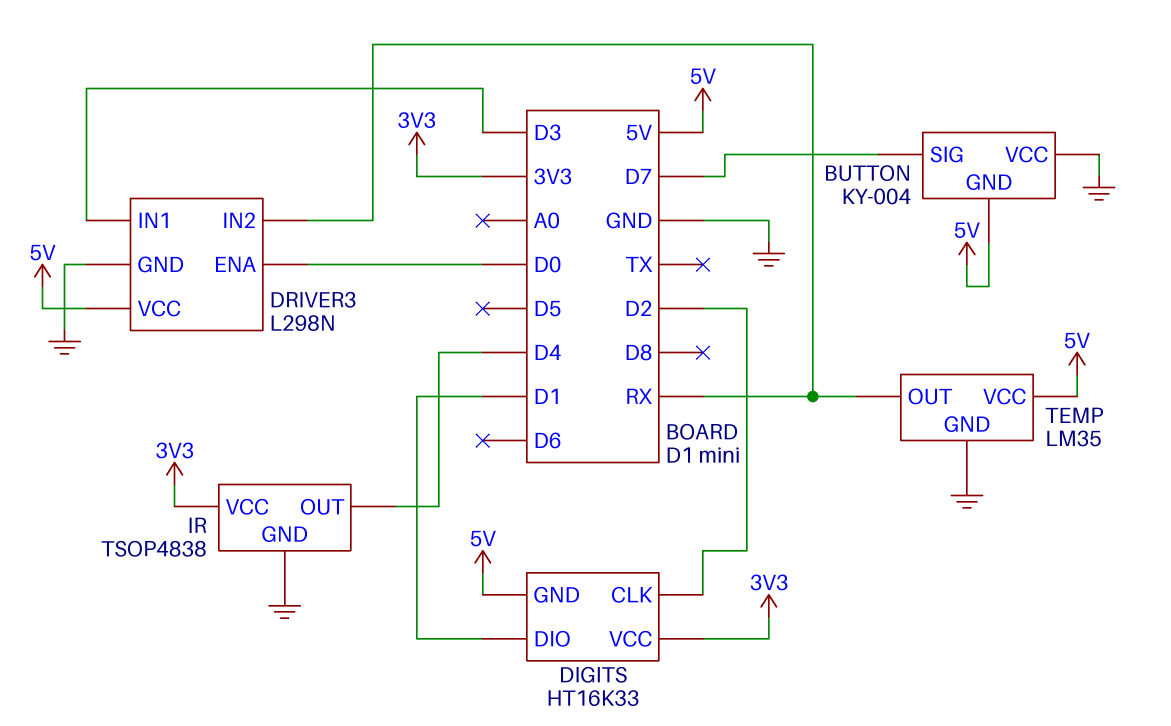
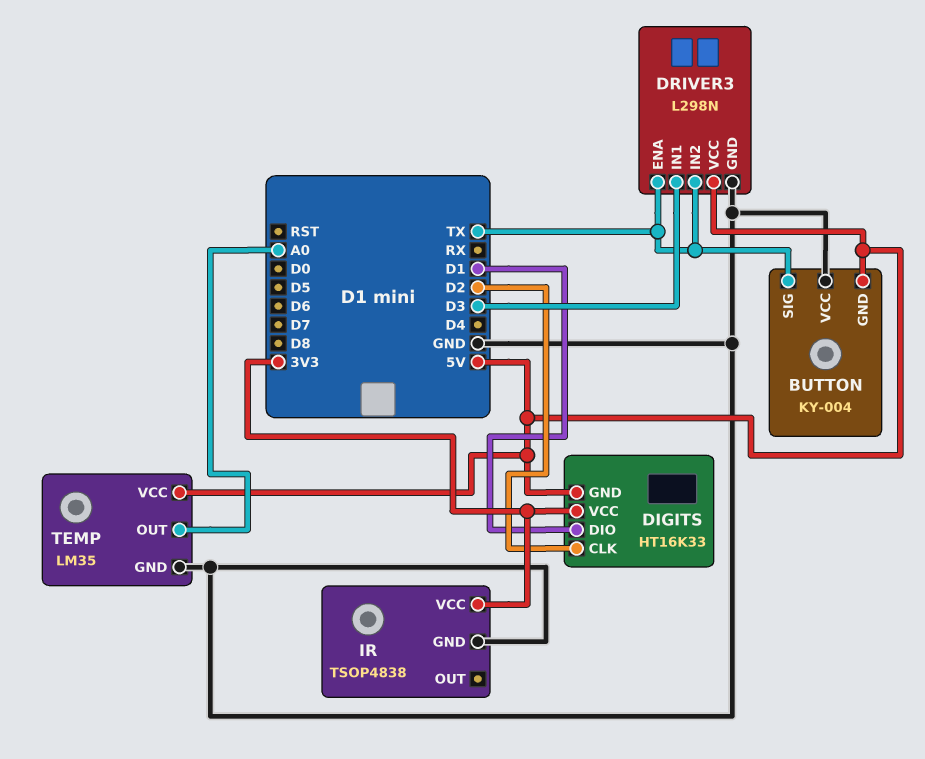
BUTTON pin SIG: D7 -> TX
DRIVER3 pin ENA: D0 -> TX
DRIVER3 pin IN2: RX -> TX
IR pin OUT: D4 -> none
TEMP pin OUT: RX -> A0

